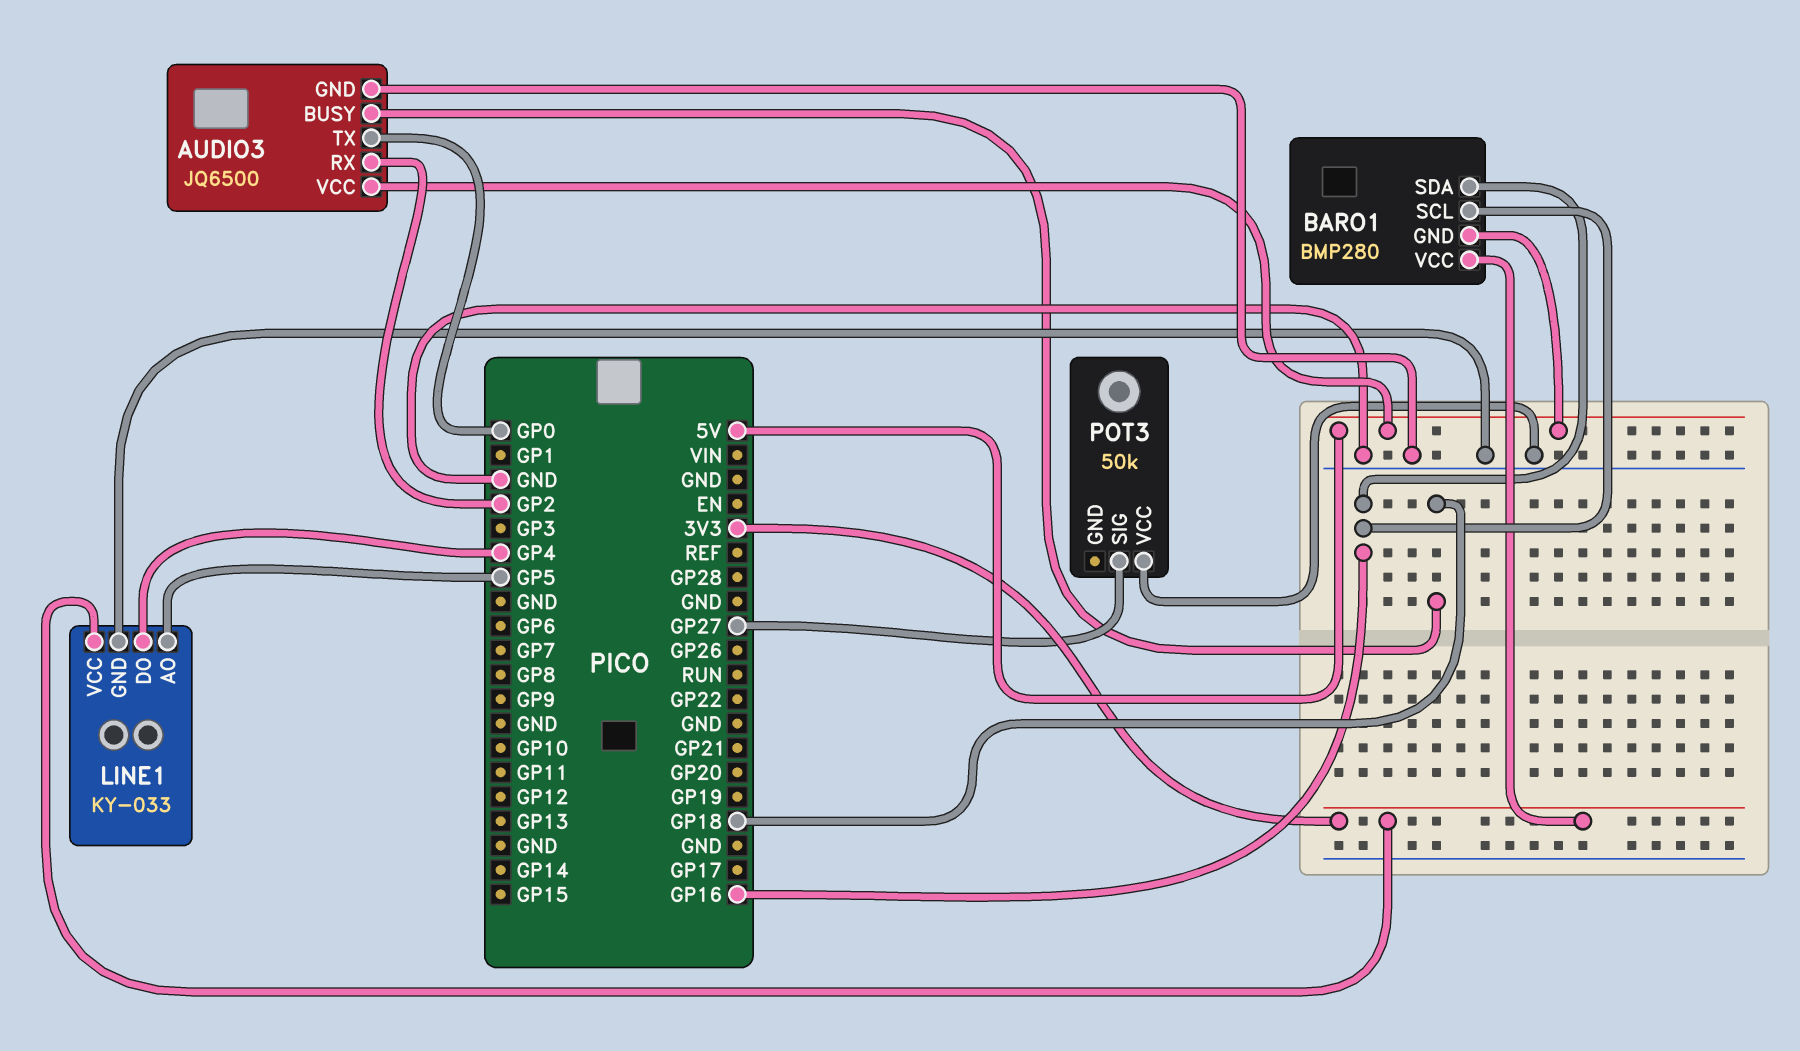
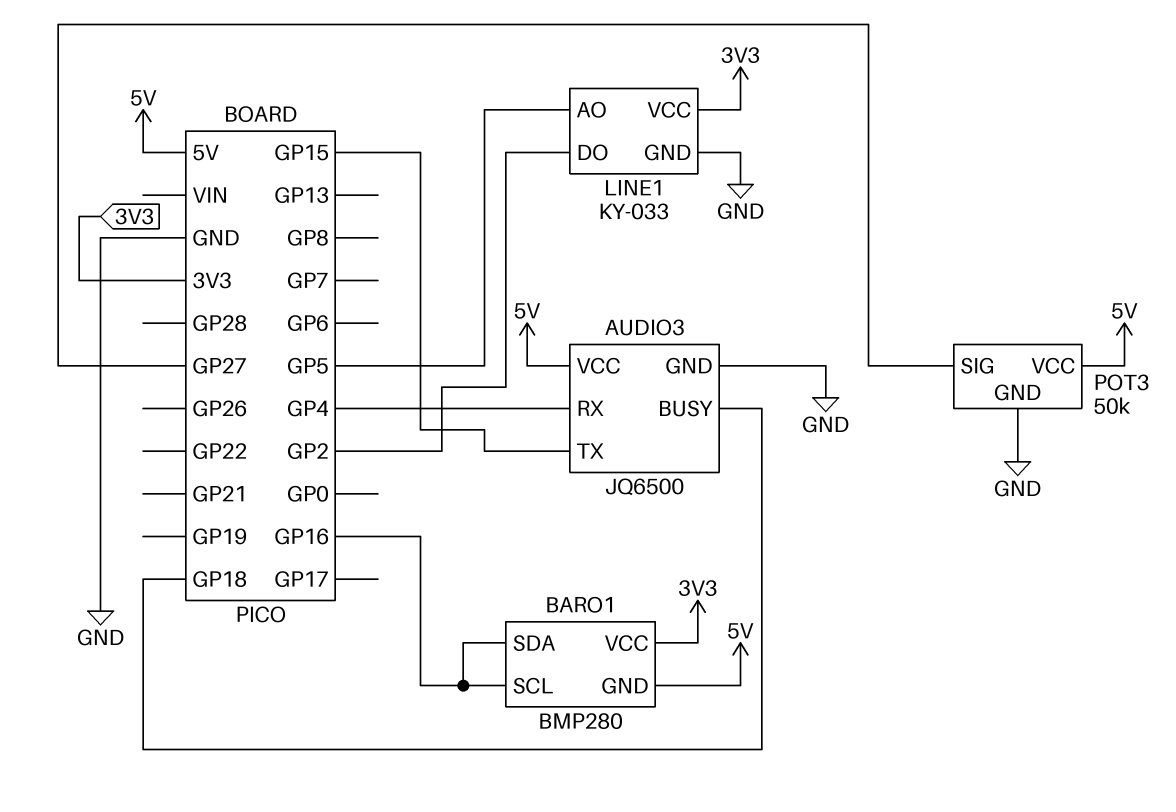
AUDIO3 pin RX: GP2 -> GP4
AUDIO3 pin TX: GP0 -> GP15
LINE1 pin DO: GP4 -> GP2
POT3 pin GND: none -> GND
POT3 pin VCC: GND -> 5V

